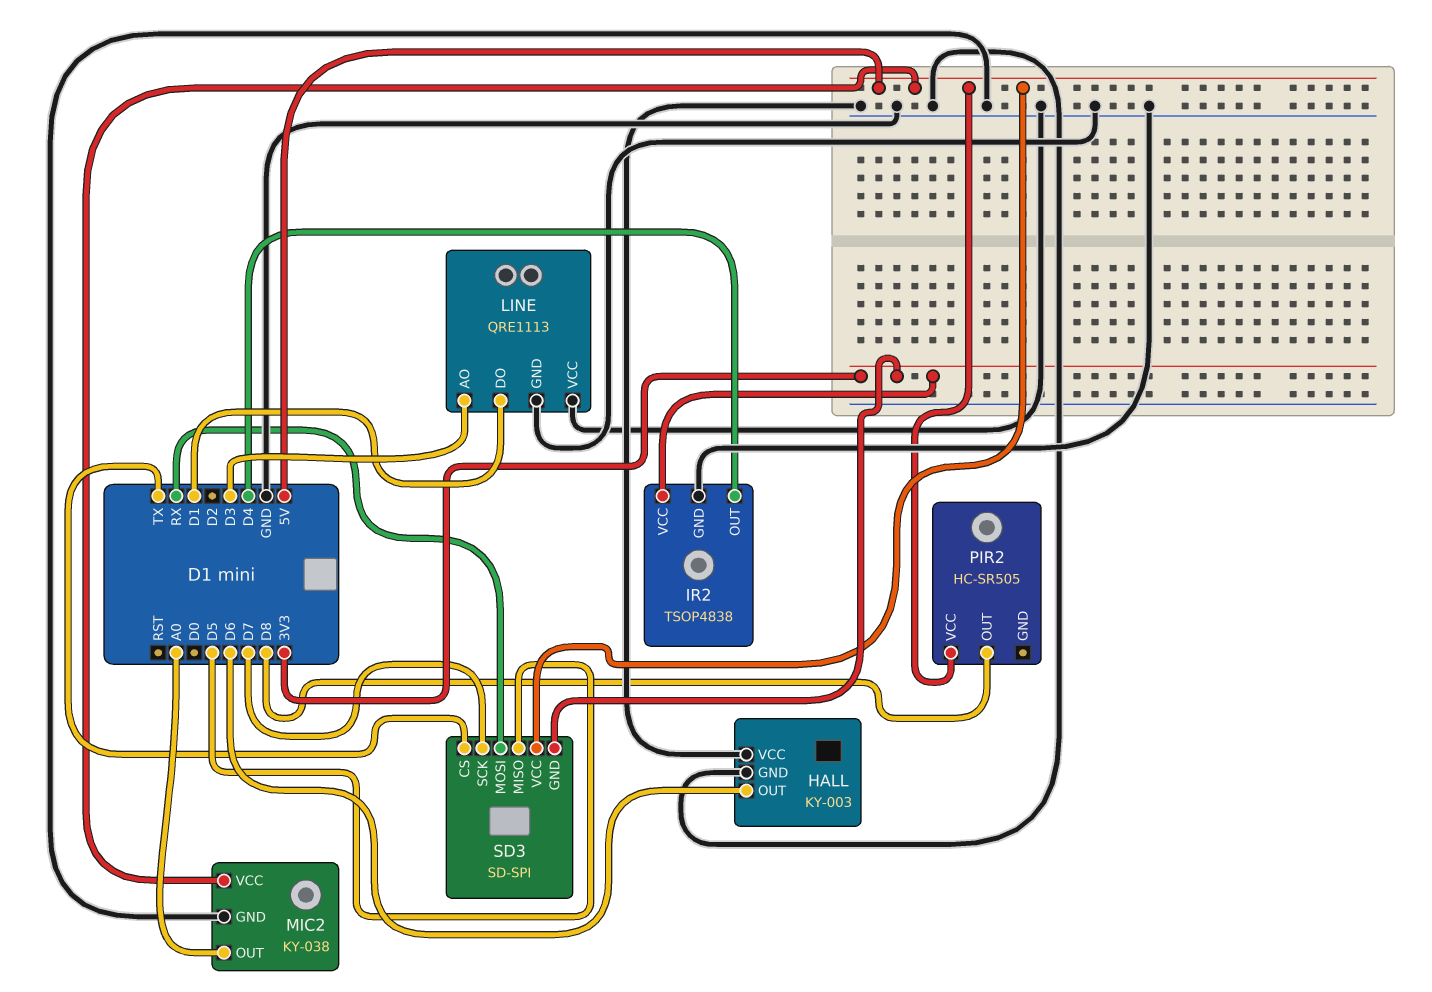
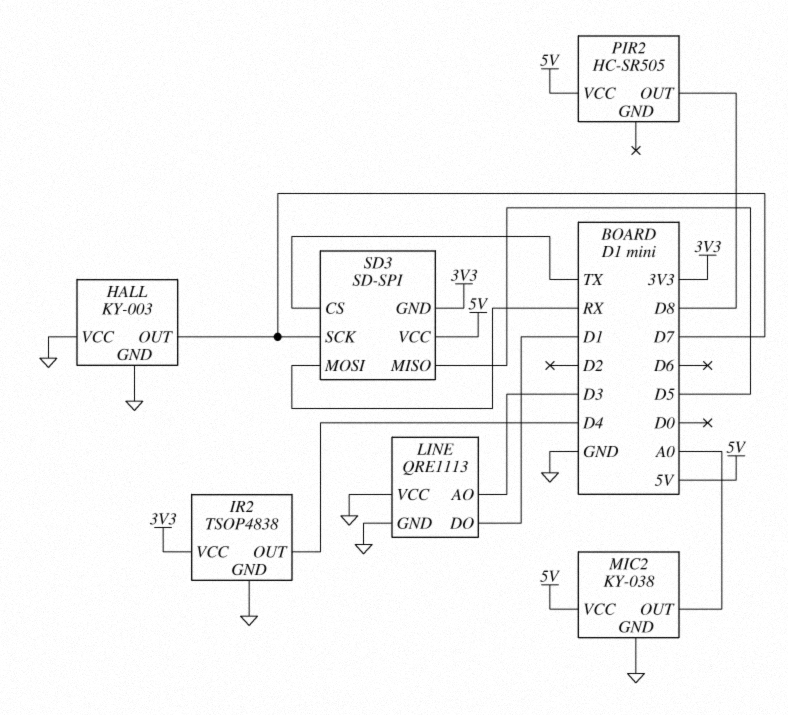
HALL pin OUT: D6 -> D7

